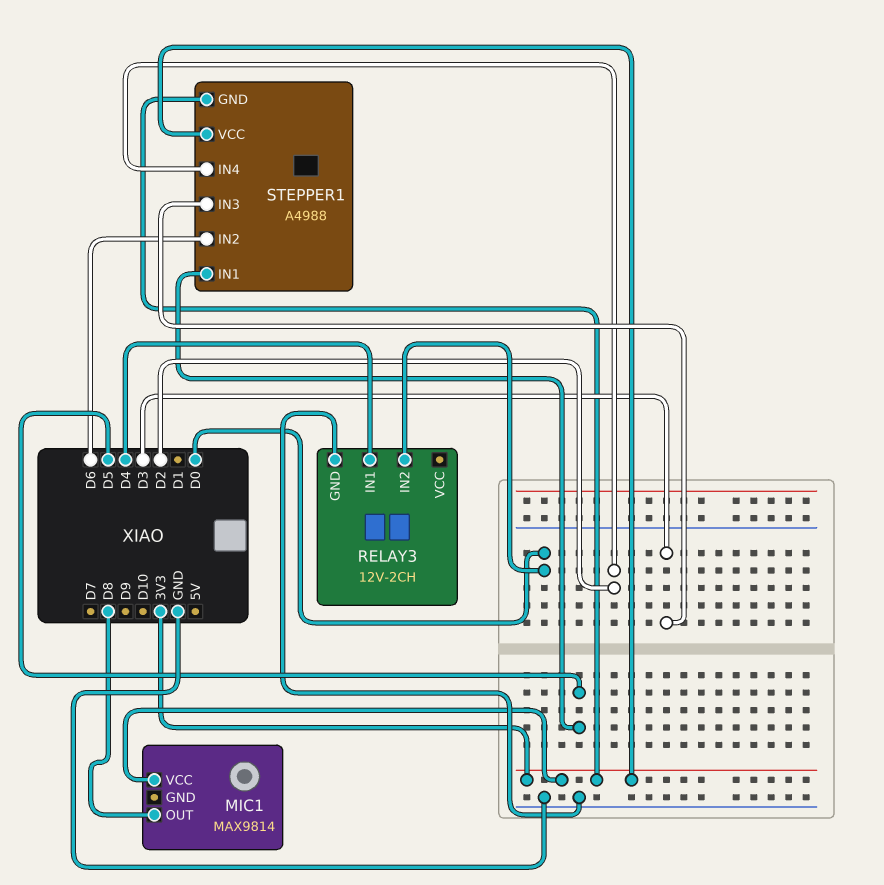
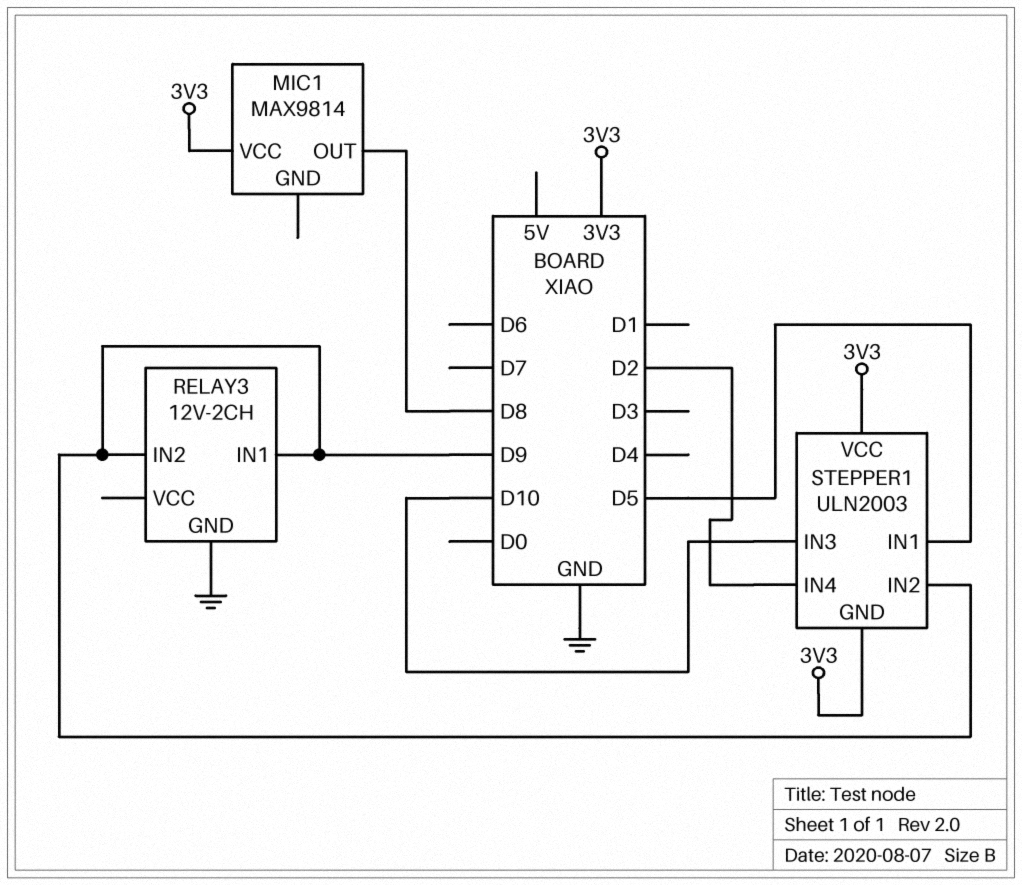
RELAY3 pin IN1: D4 -> D9
RELAY3 pin IN2: D0 -> D9
STEPPER1: A4988 -> ULN2003
STEPPER1 pin IN2: D6 -> D9
STEPPER1 pin IN3: D3 -> D10

